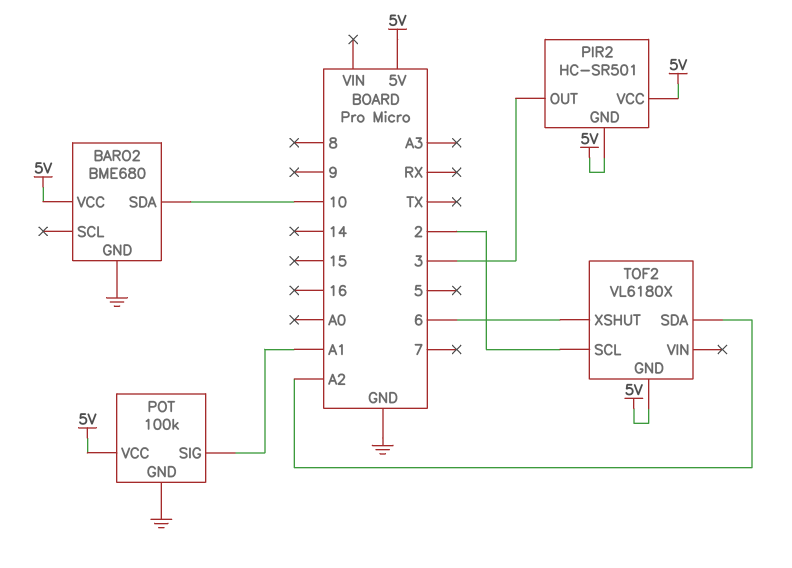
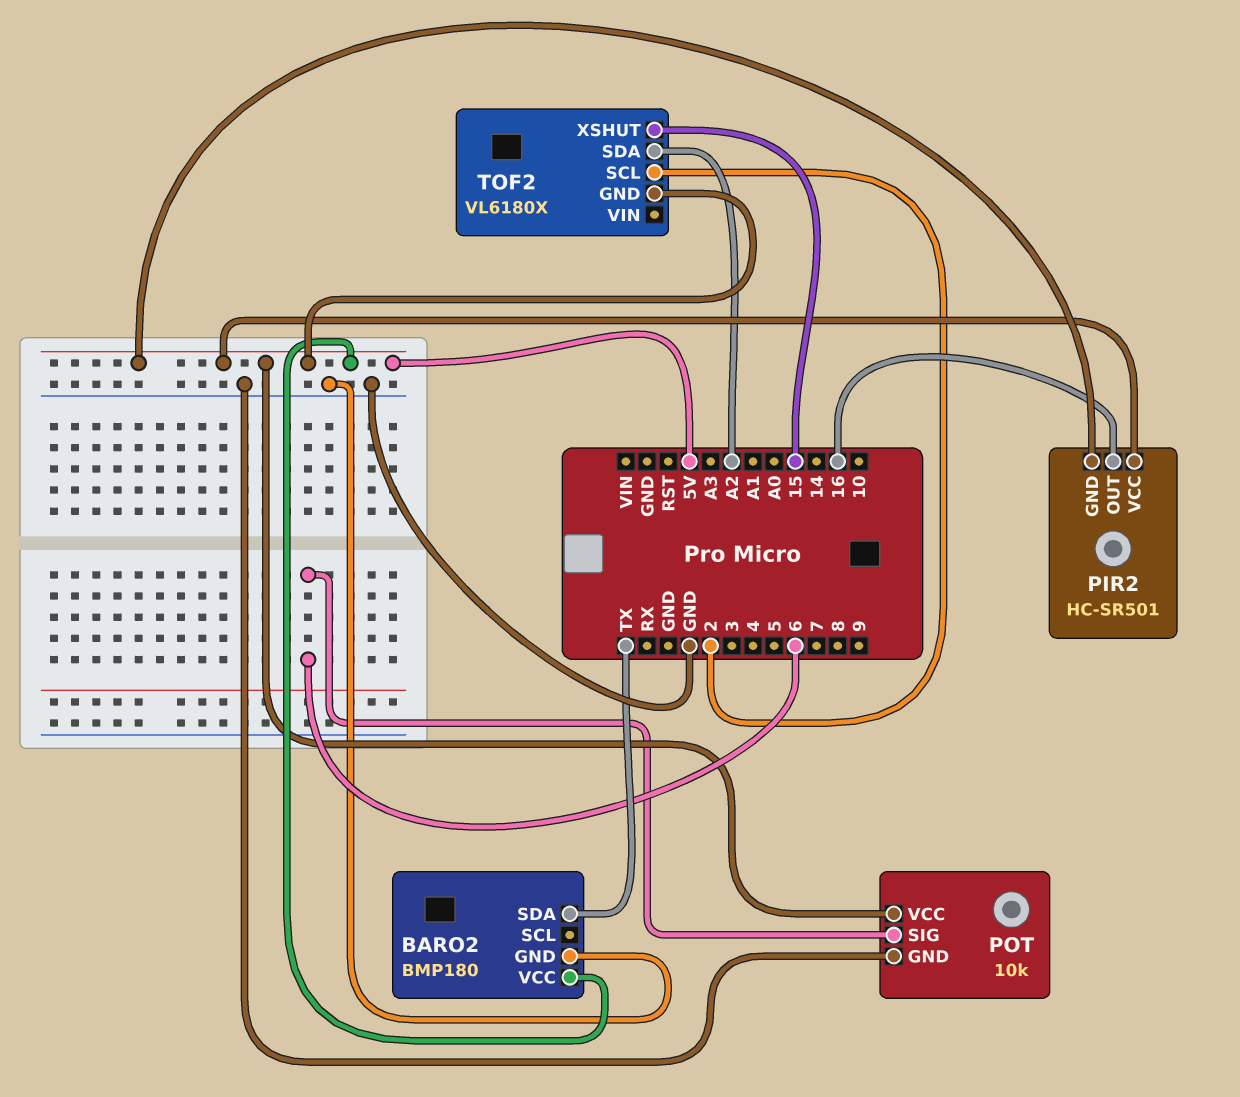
BARO2: BME680 -> BMP180
BARO2 pin SDA: 10 -> TX
PIR2 pin OUT: 3 -> 16
POT: 100k -> 10k
POT pin SIG: A1 -> 6
TOF2 pin XSHUT: 6 -> 15

